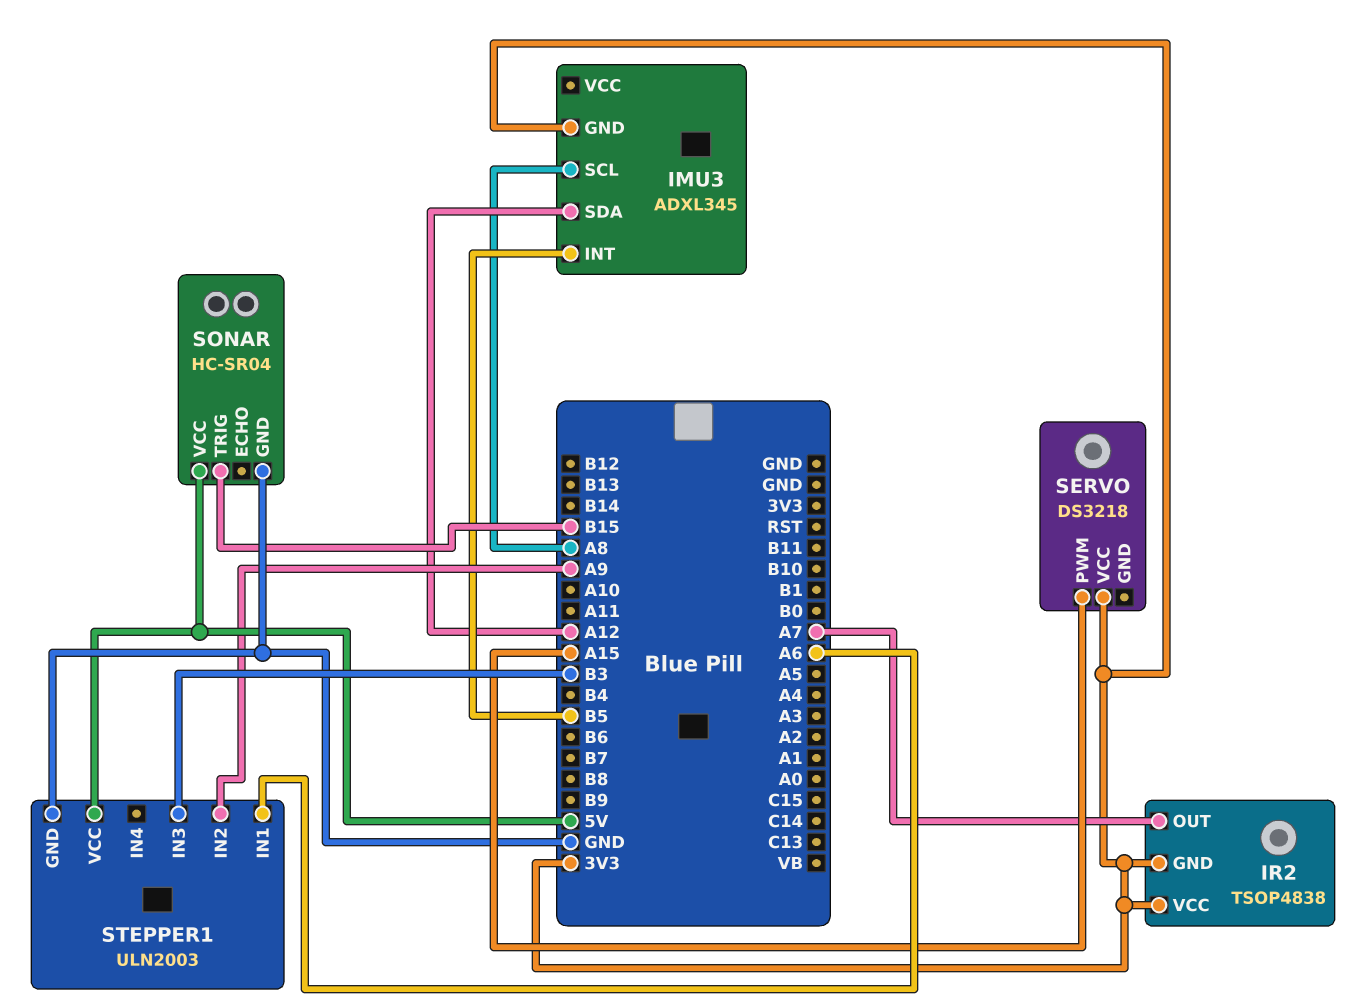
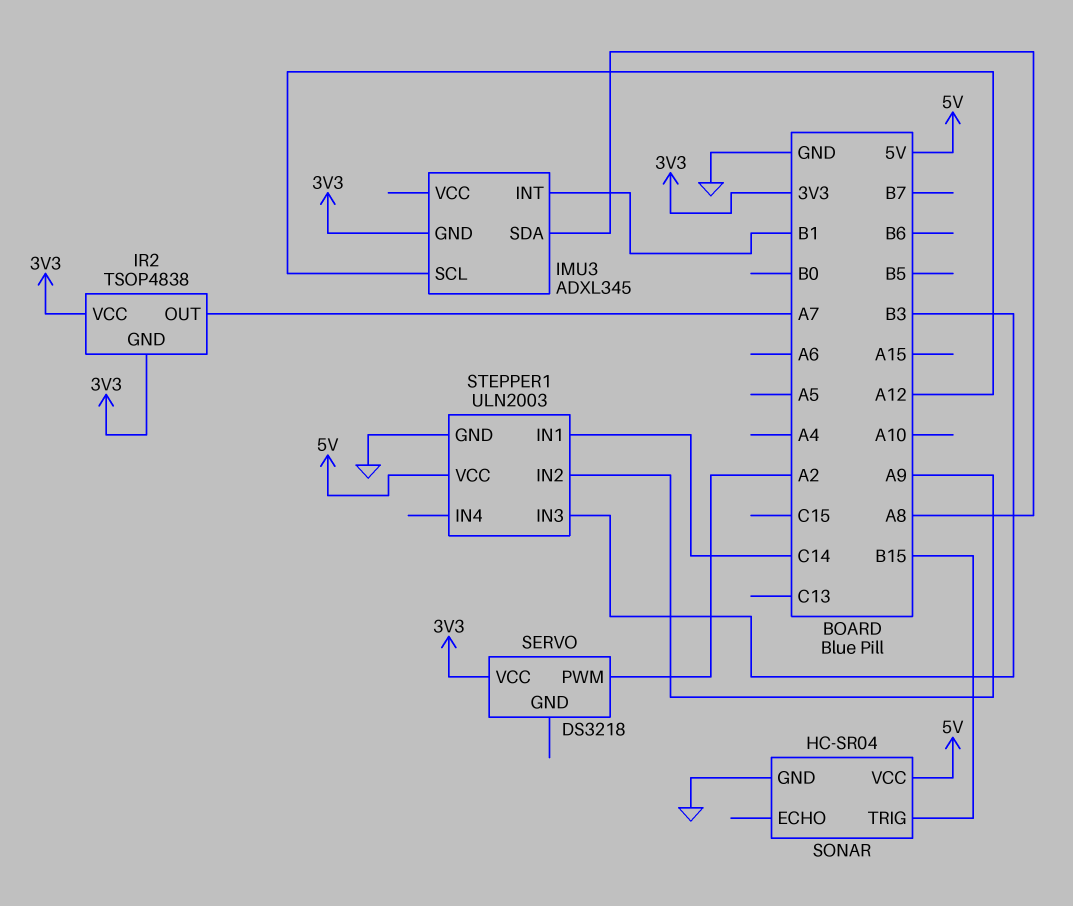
IMU3 pin INT: B5 -> B1
IMU3 pin SCL: A8 -> A12
IMU3 pin SDA: A12 -> A8
SERVO pin PWM: A15 -> A2
STEPPER1 pin IN1: A6 -> C14

